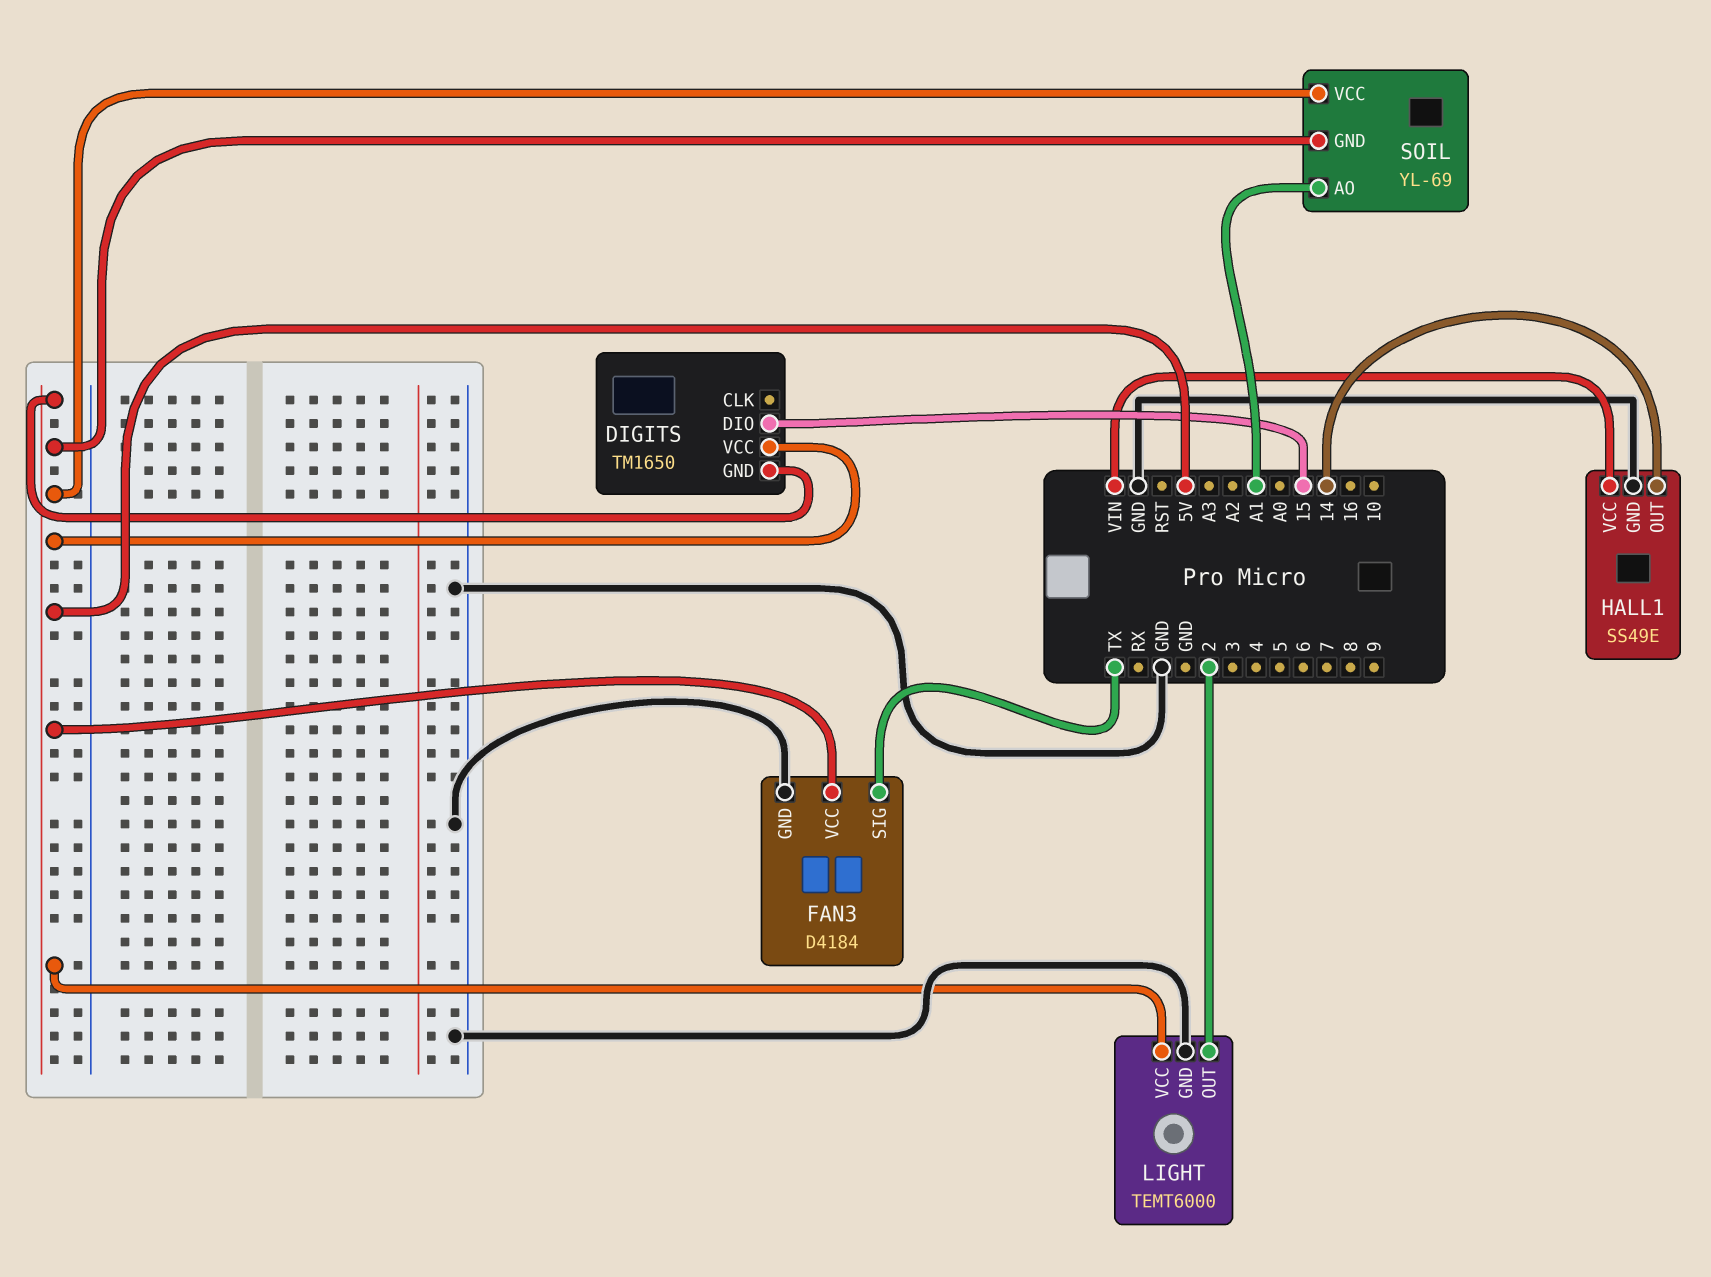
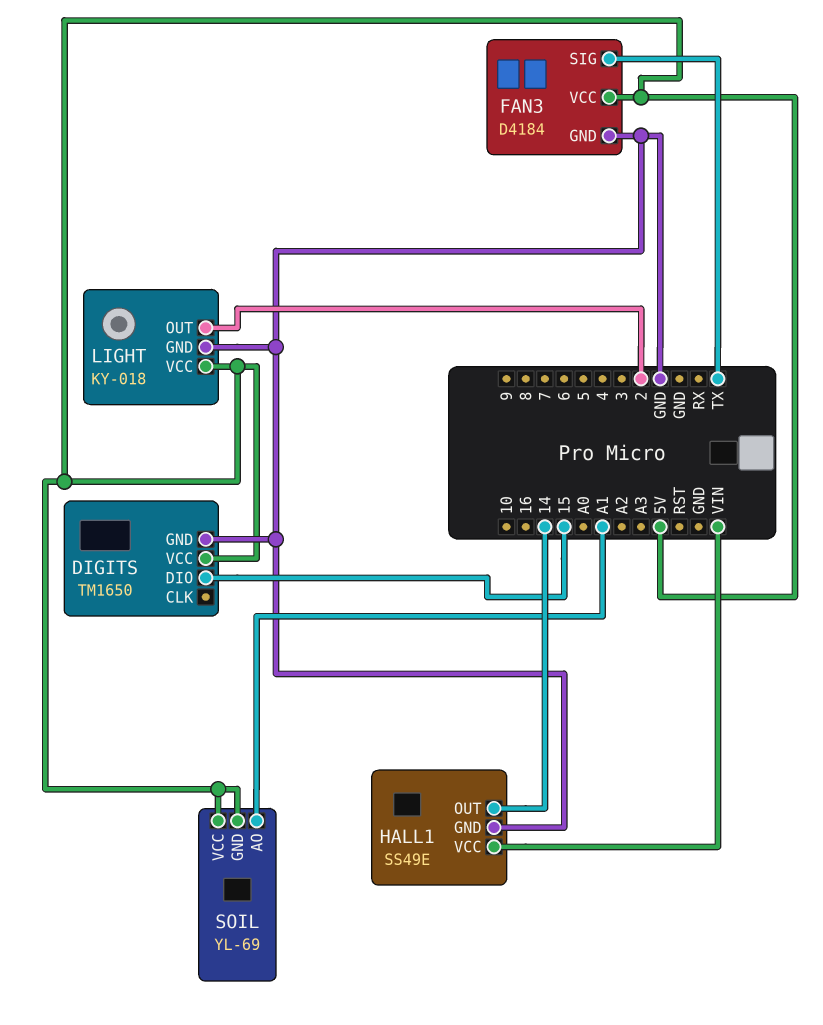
DIGITS pin GND: 5V -> GND
LIGHT: TEMT6000 -> KY-018

